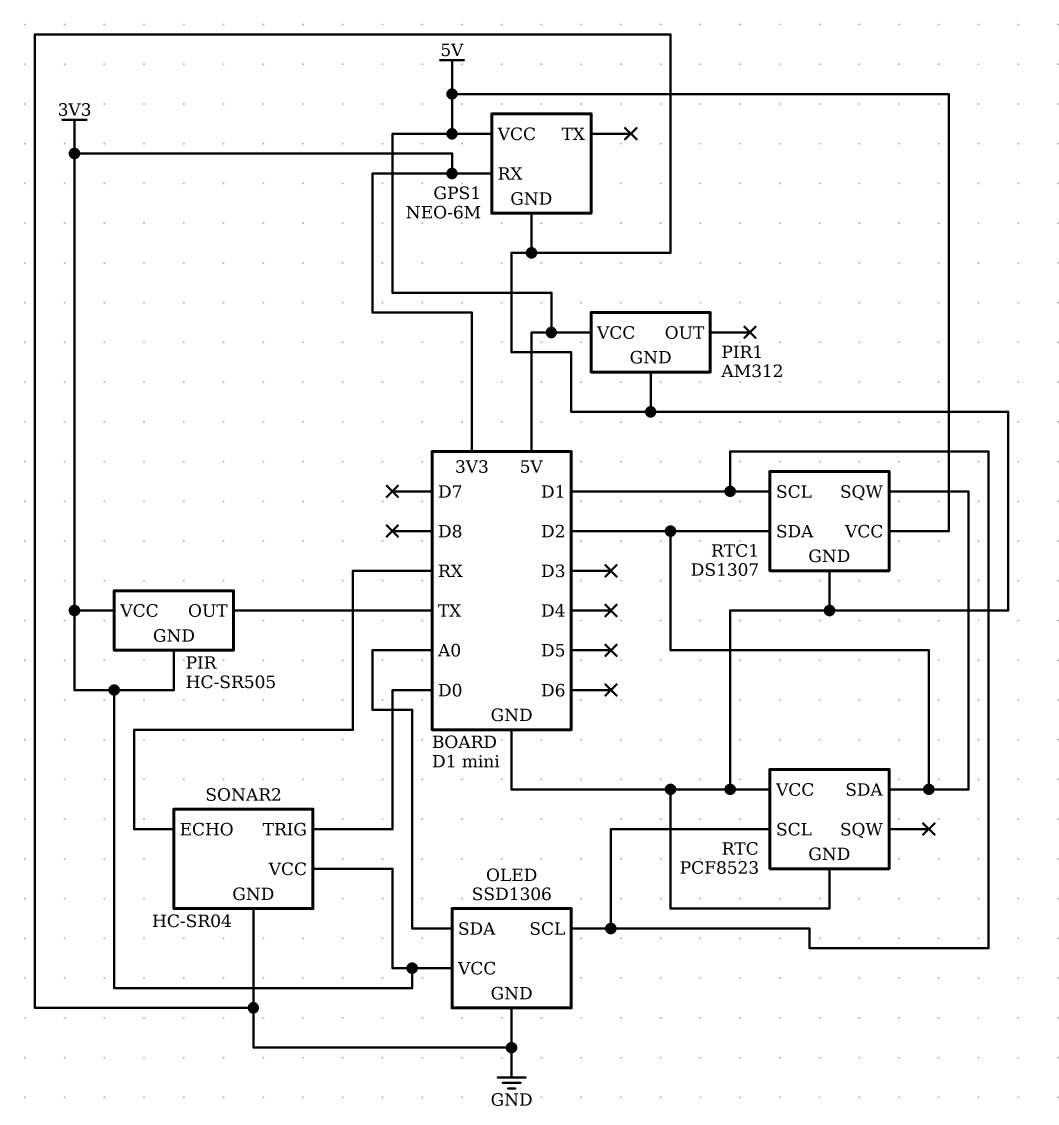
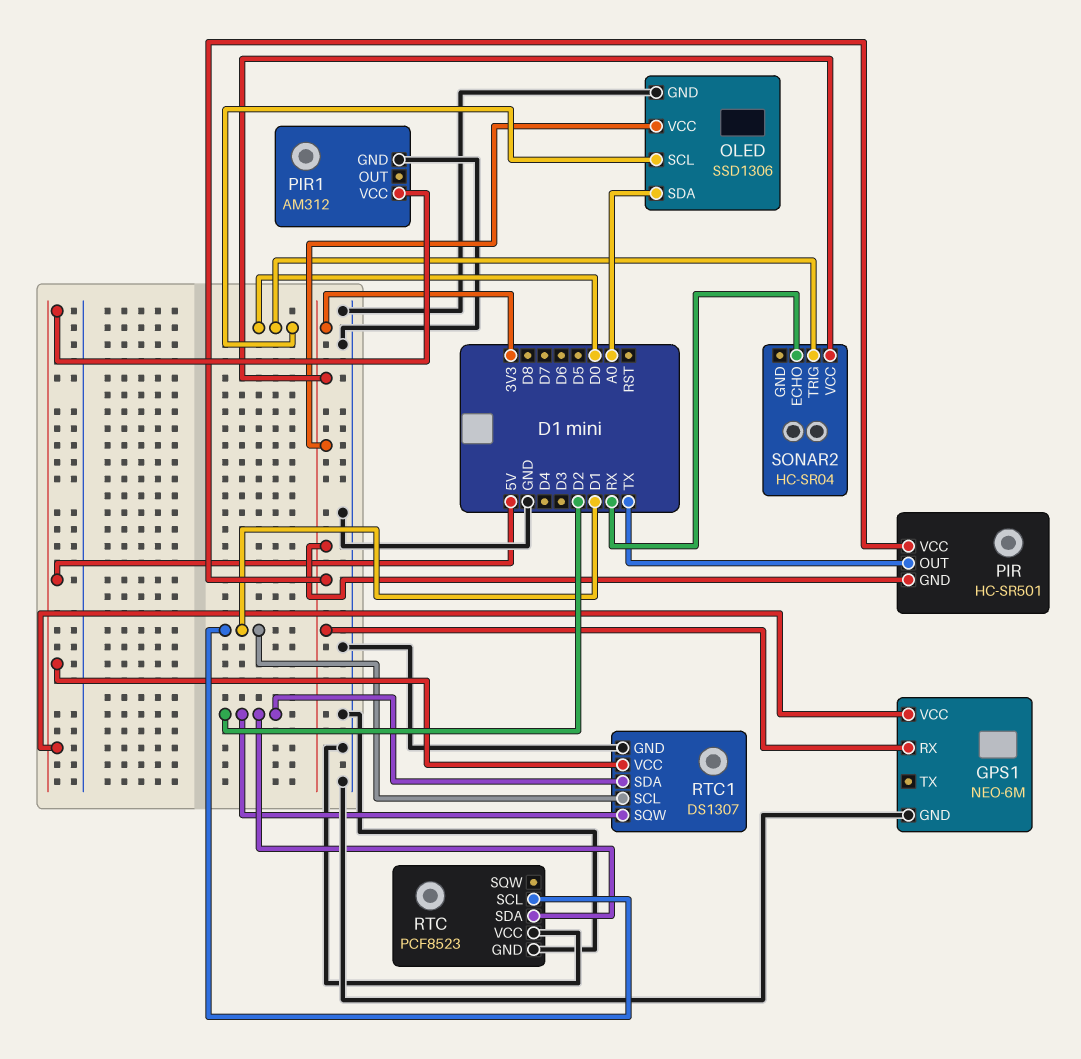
OLED pin SCL: D1 -> D0
PIR: HC-SR505 -> HC-SR501
SONAR2 pin GND: GND -> none

